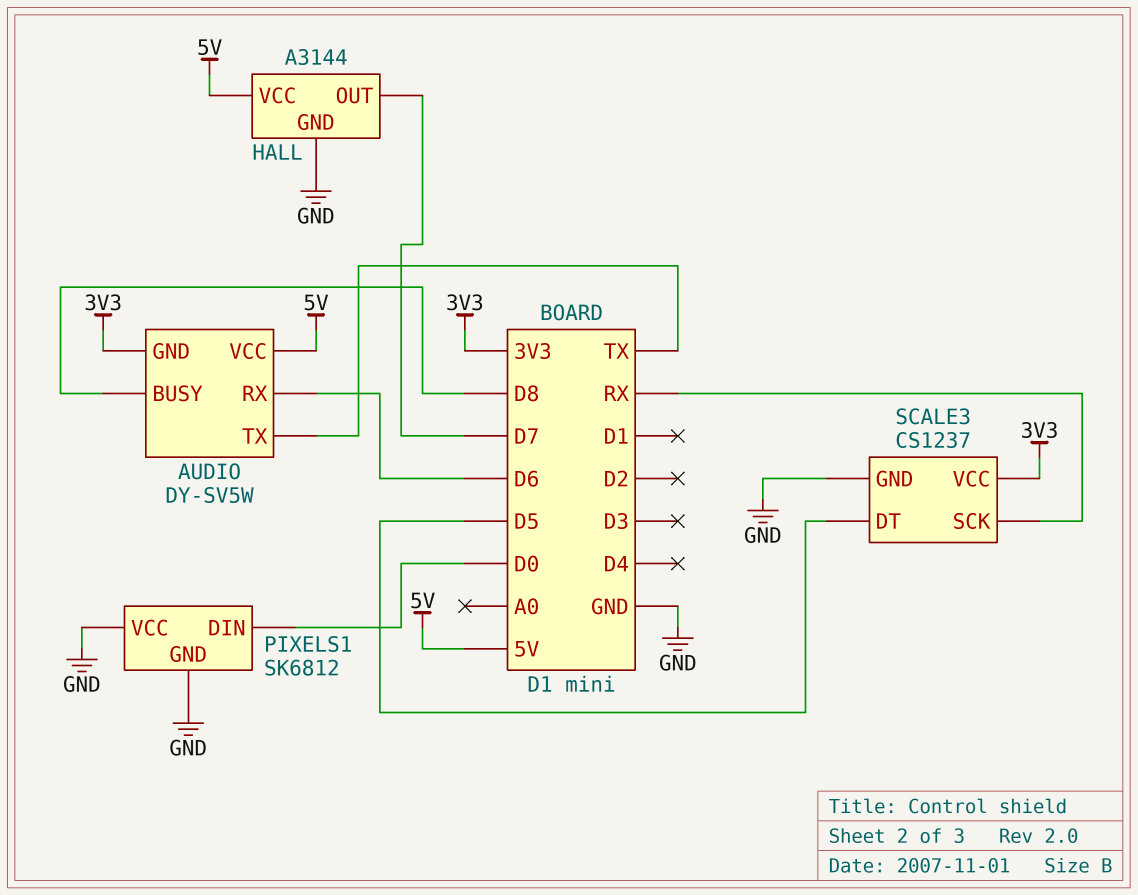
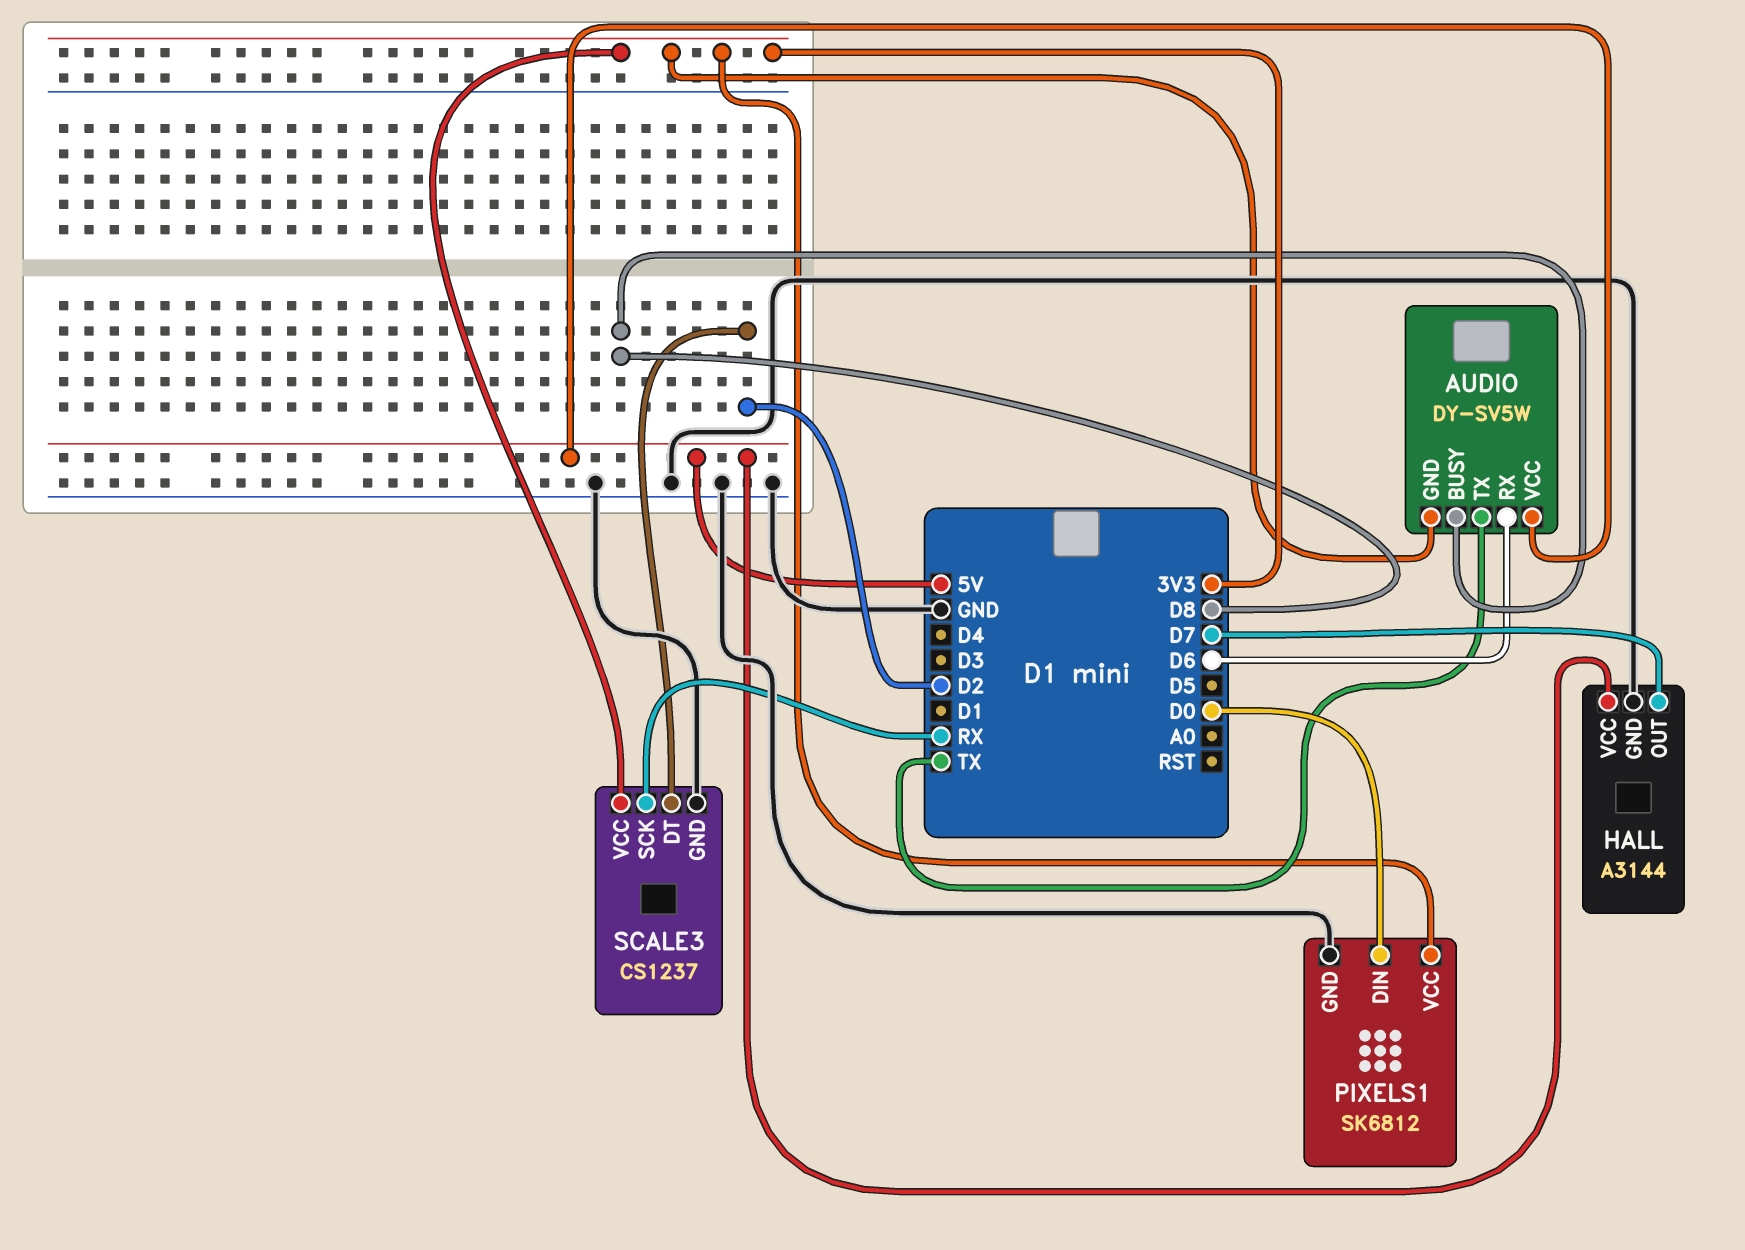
PIXELS1 pin VCC: GND -> 3V3
SCALE3 pin DT: D5 -> D2

